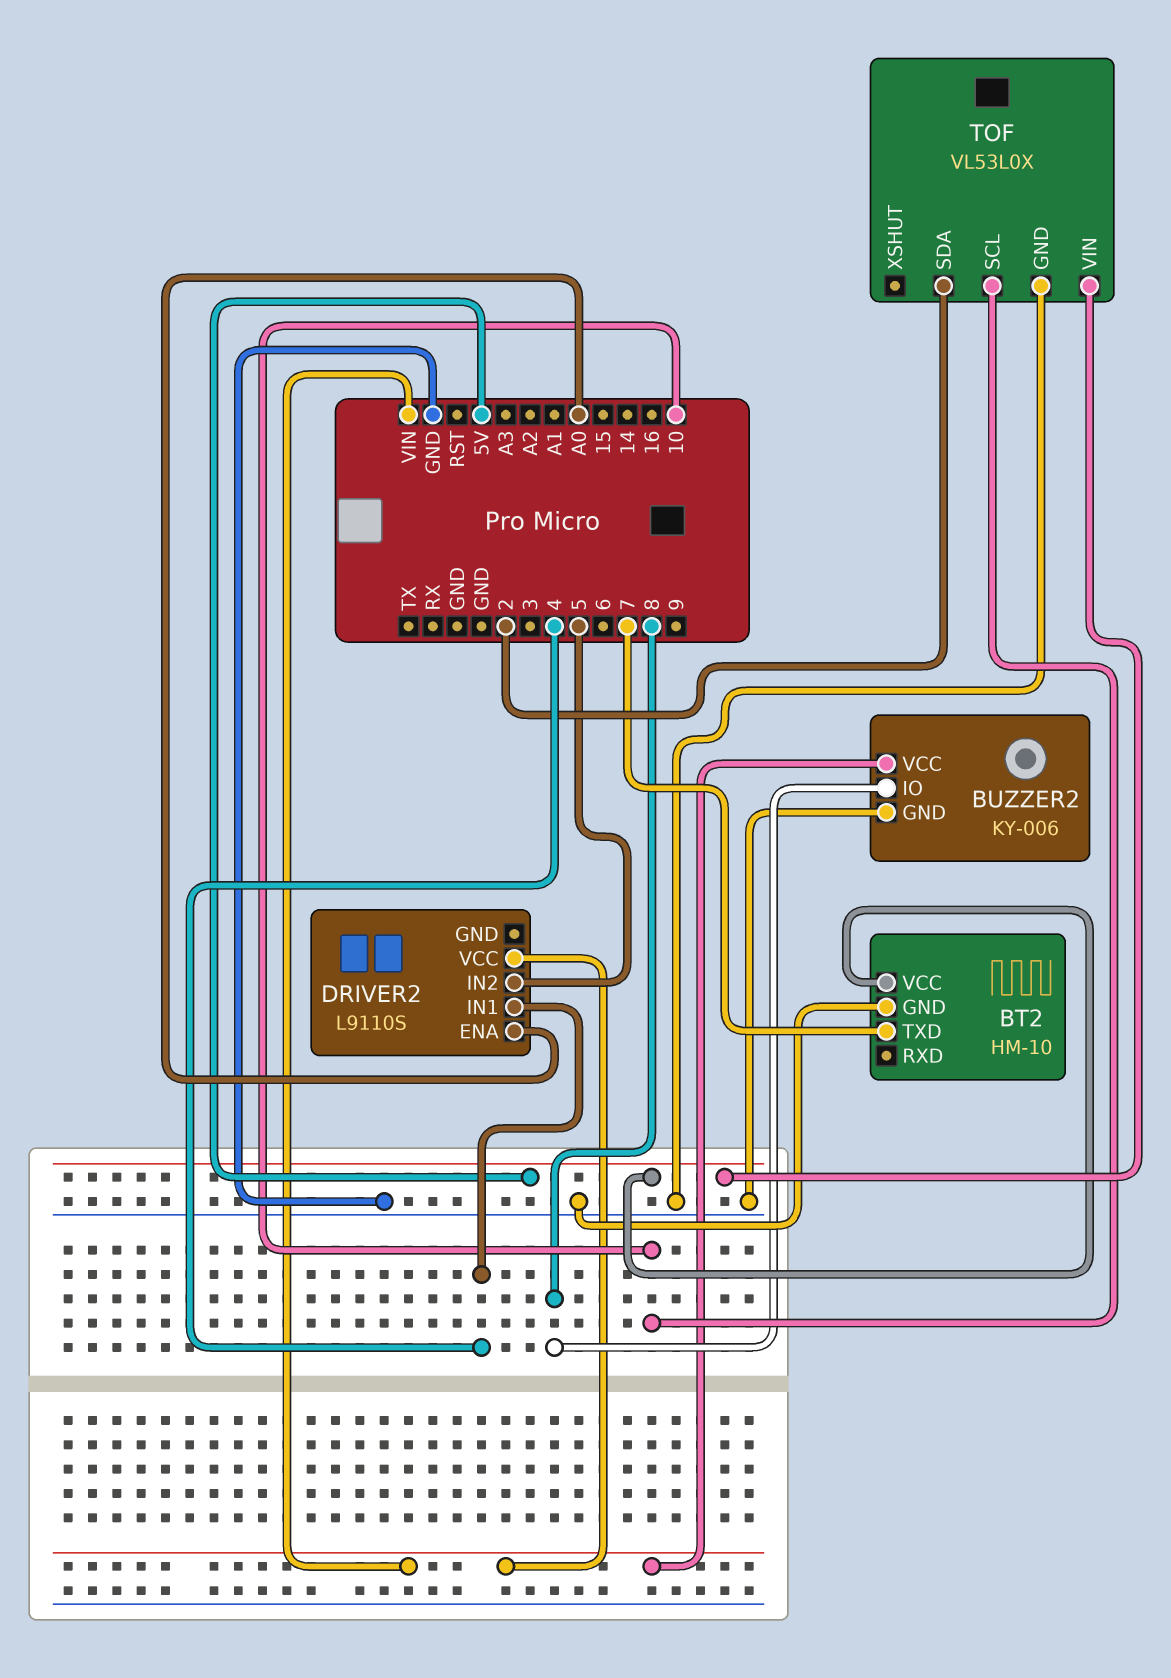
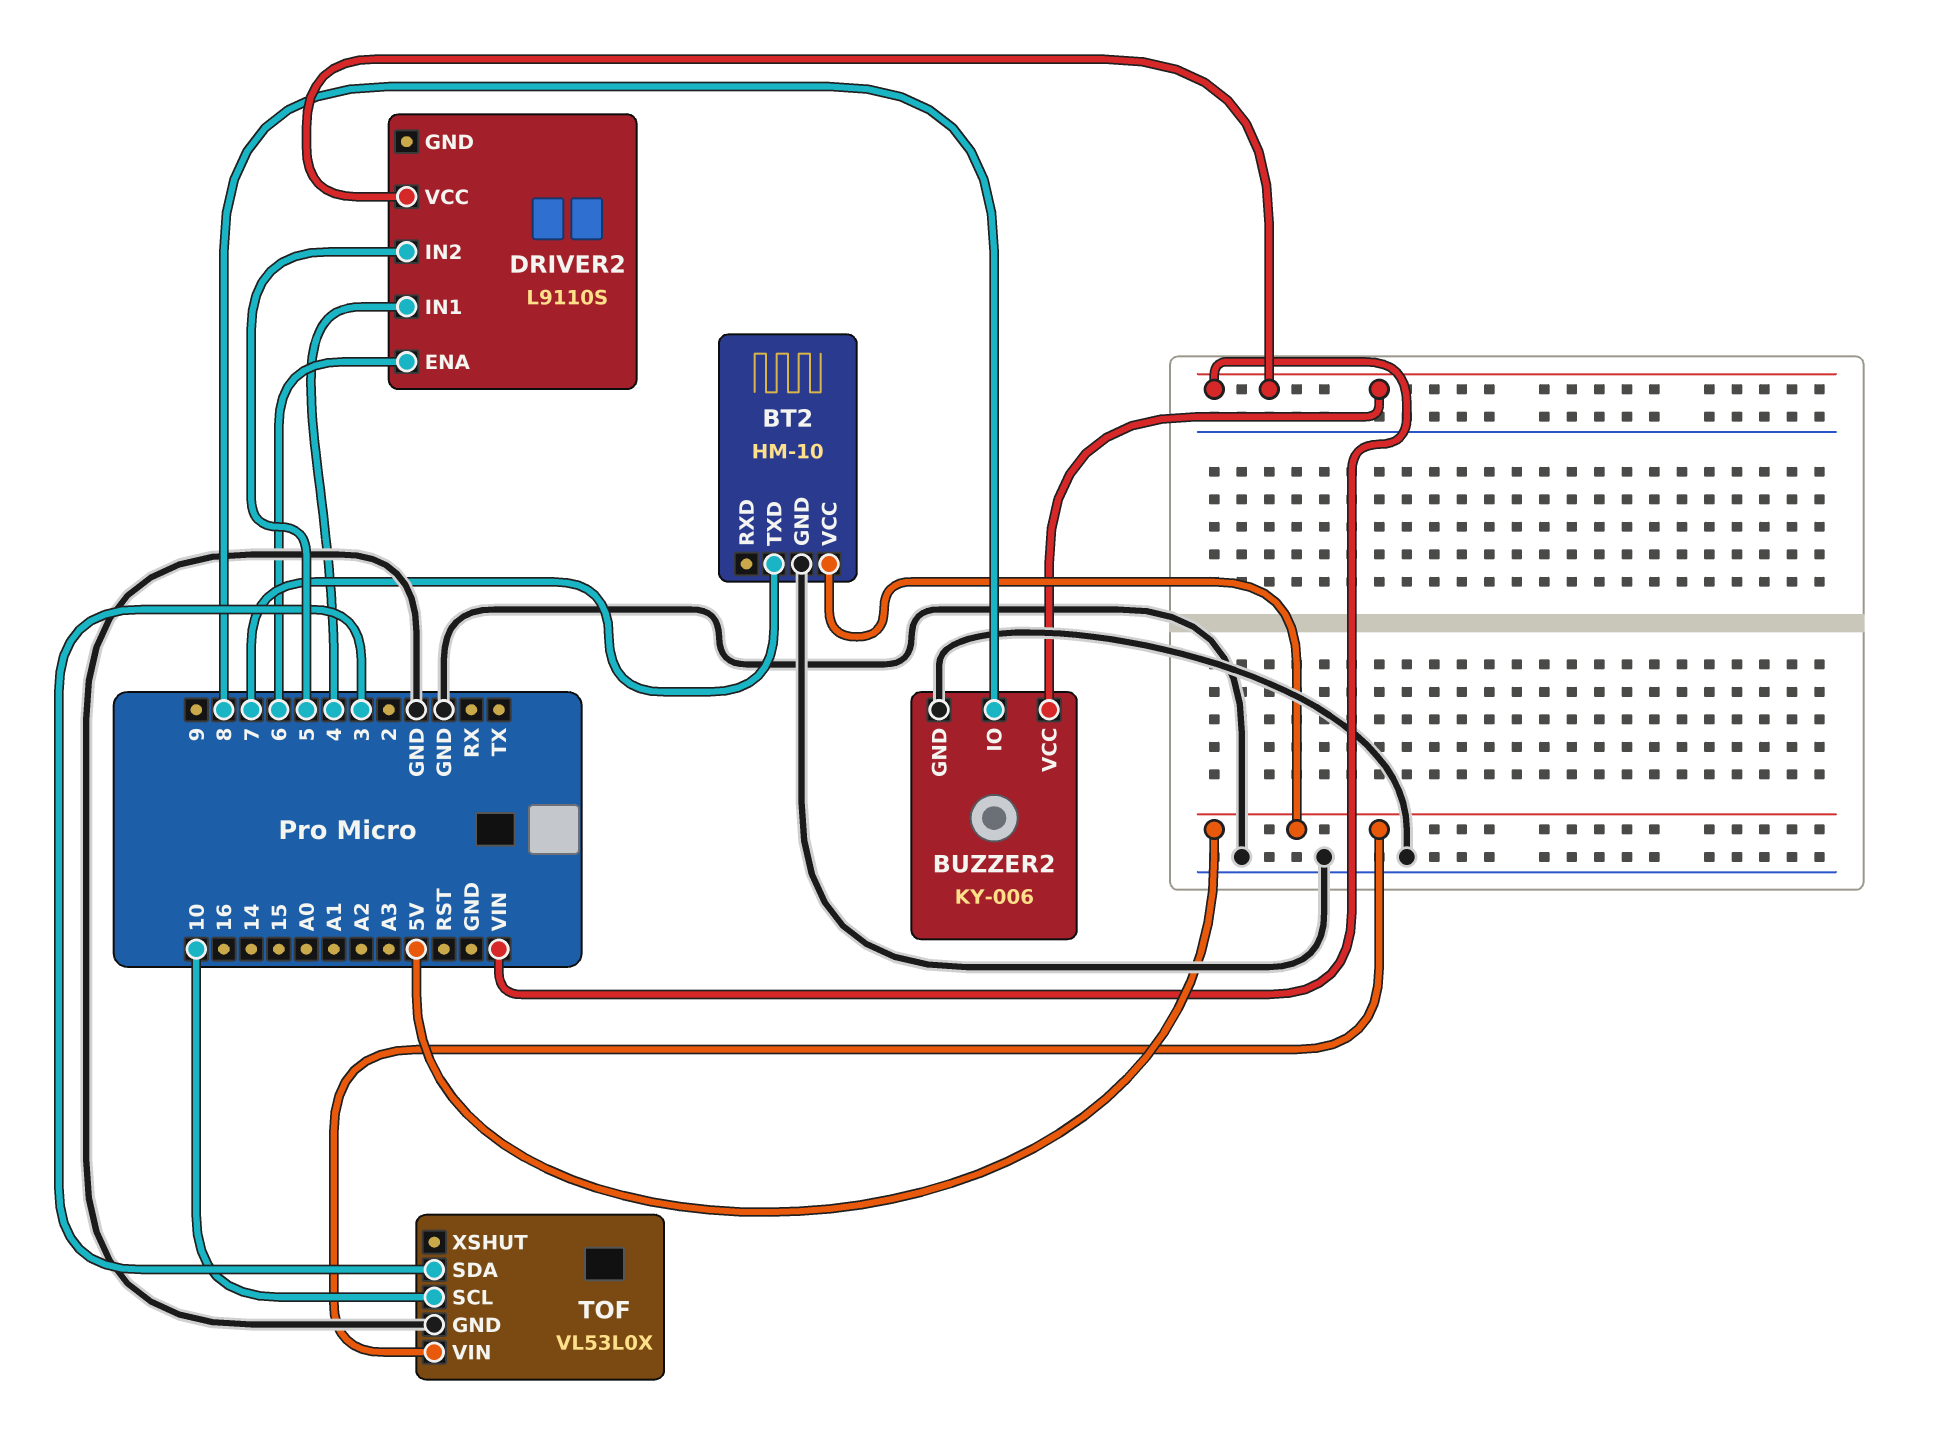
DRIVER2 pin ENA: A0 -> 6
TOF pin SDA: 2 -> 3

